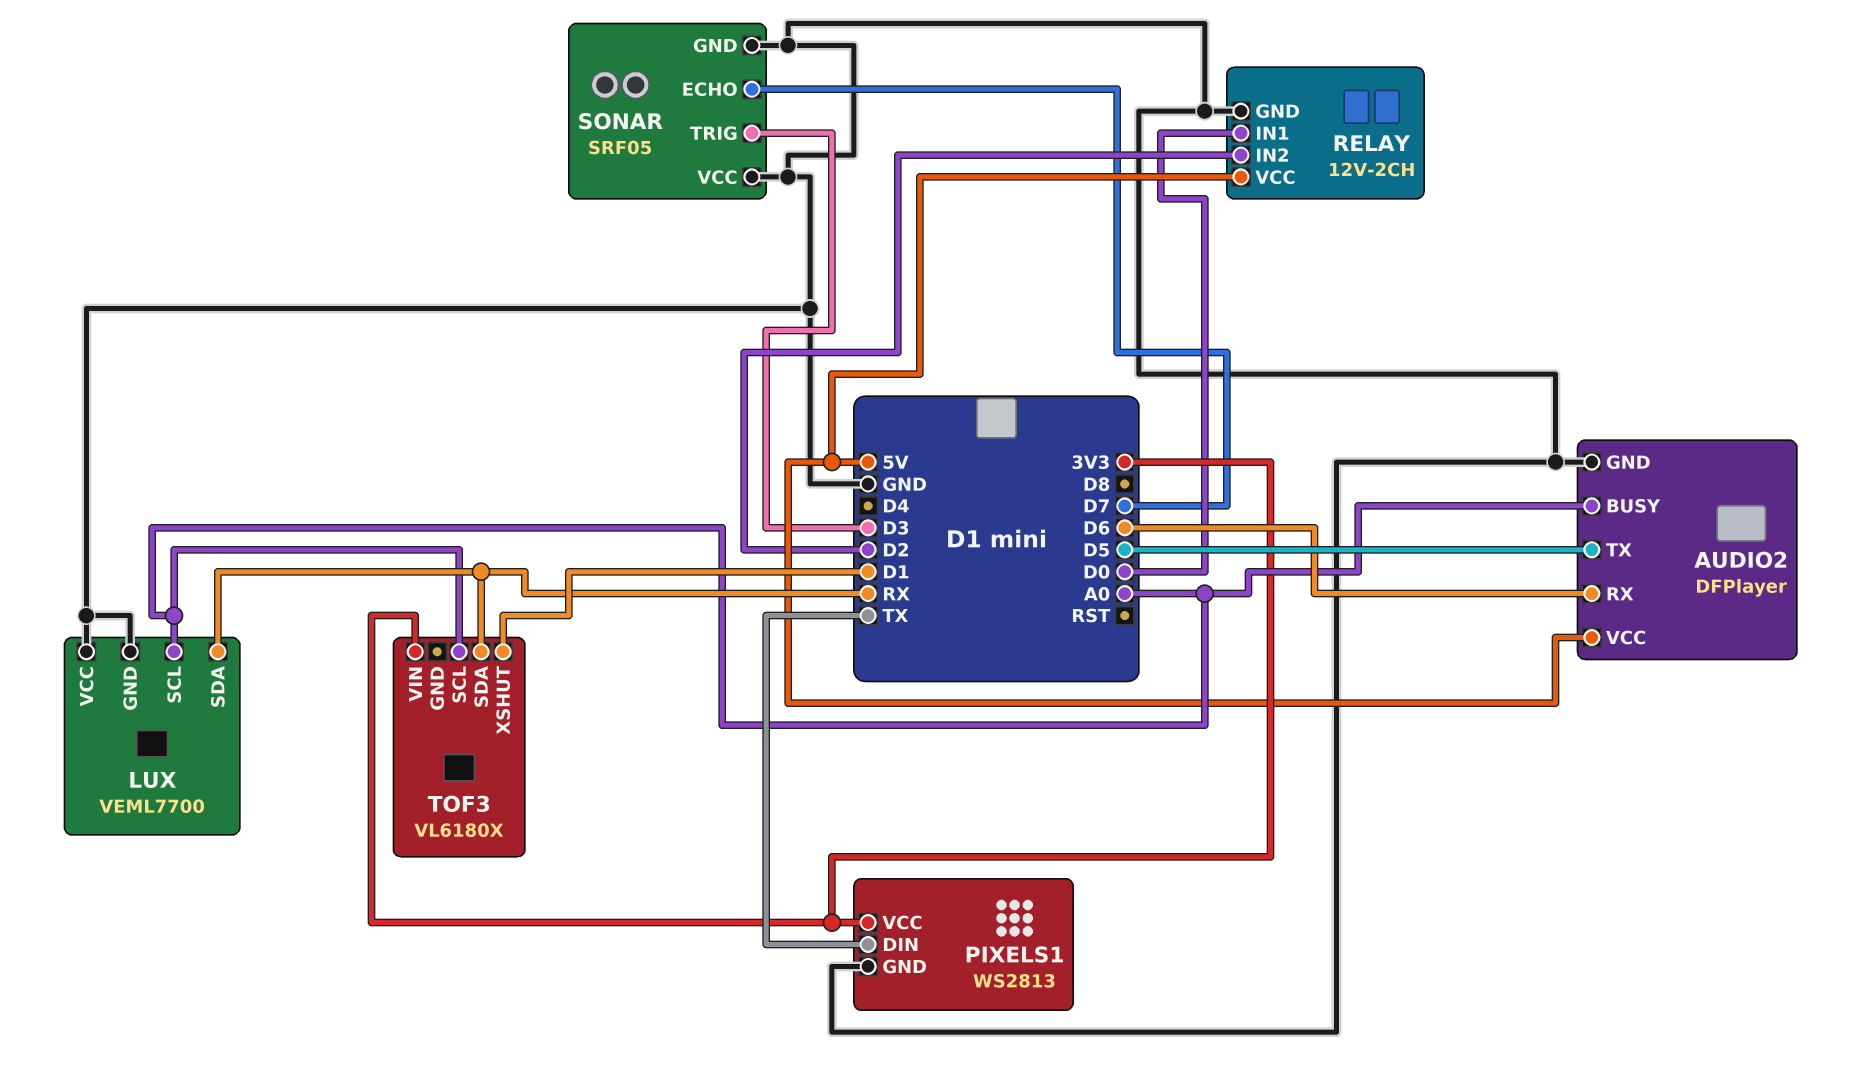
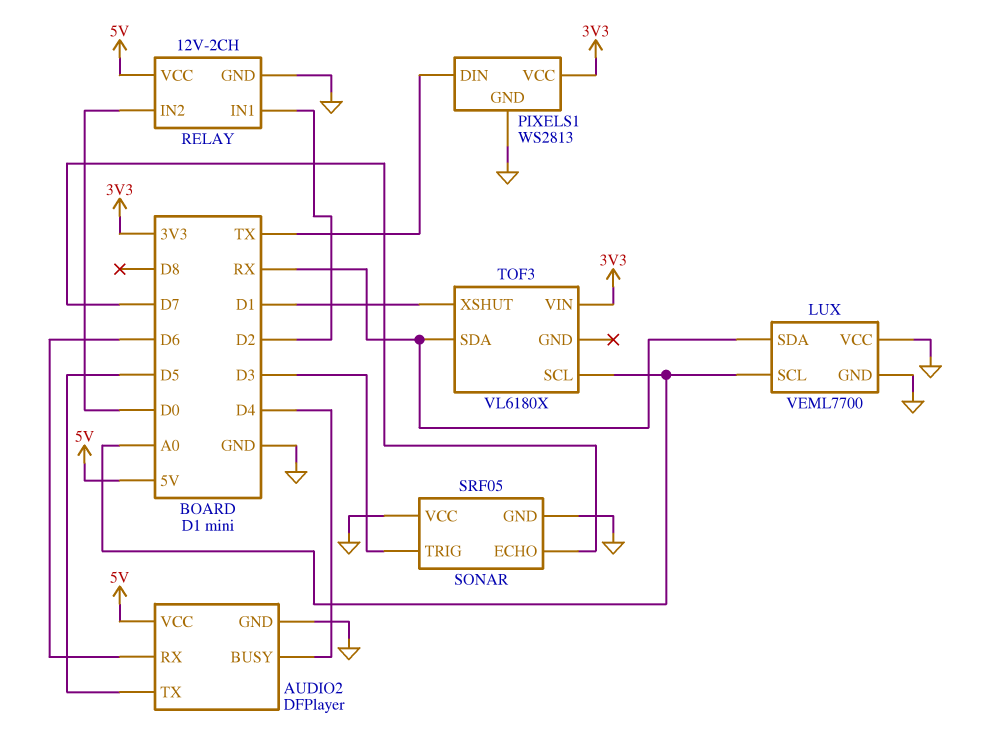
AUDIO2 pin BUSY: A0 -> D4
RELAY pin IN1: D0 -> D2
RELAY pin IN2: D2 -> D0

